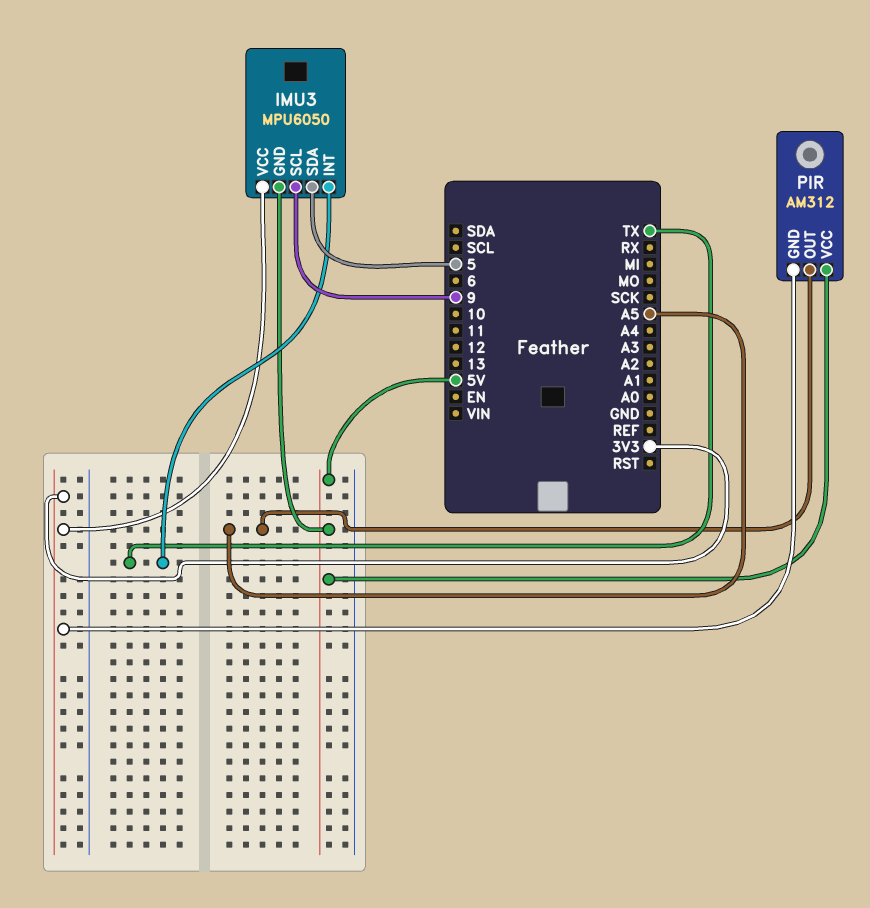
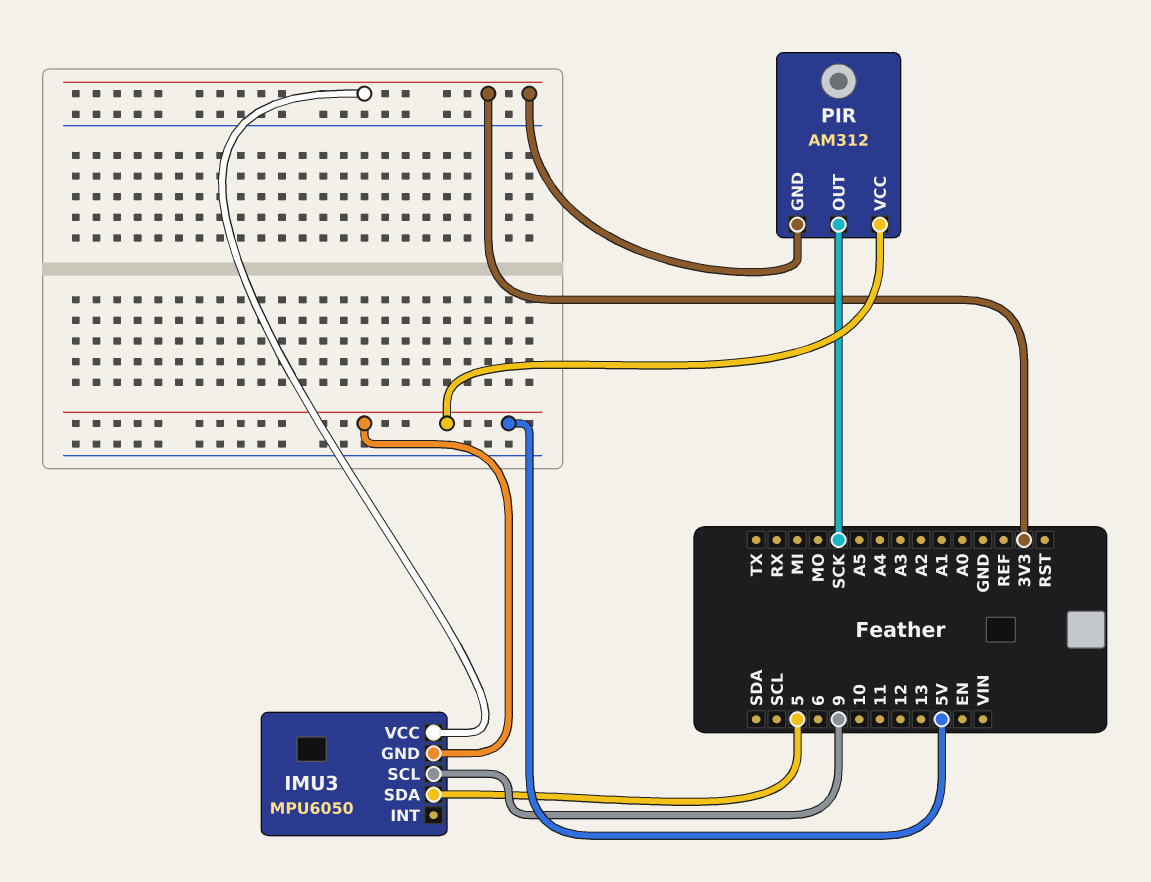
IMU3 pin INT: TX -> none
PIR pin OUT: A5 -> SCK

